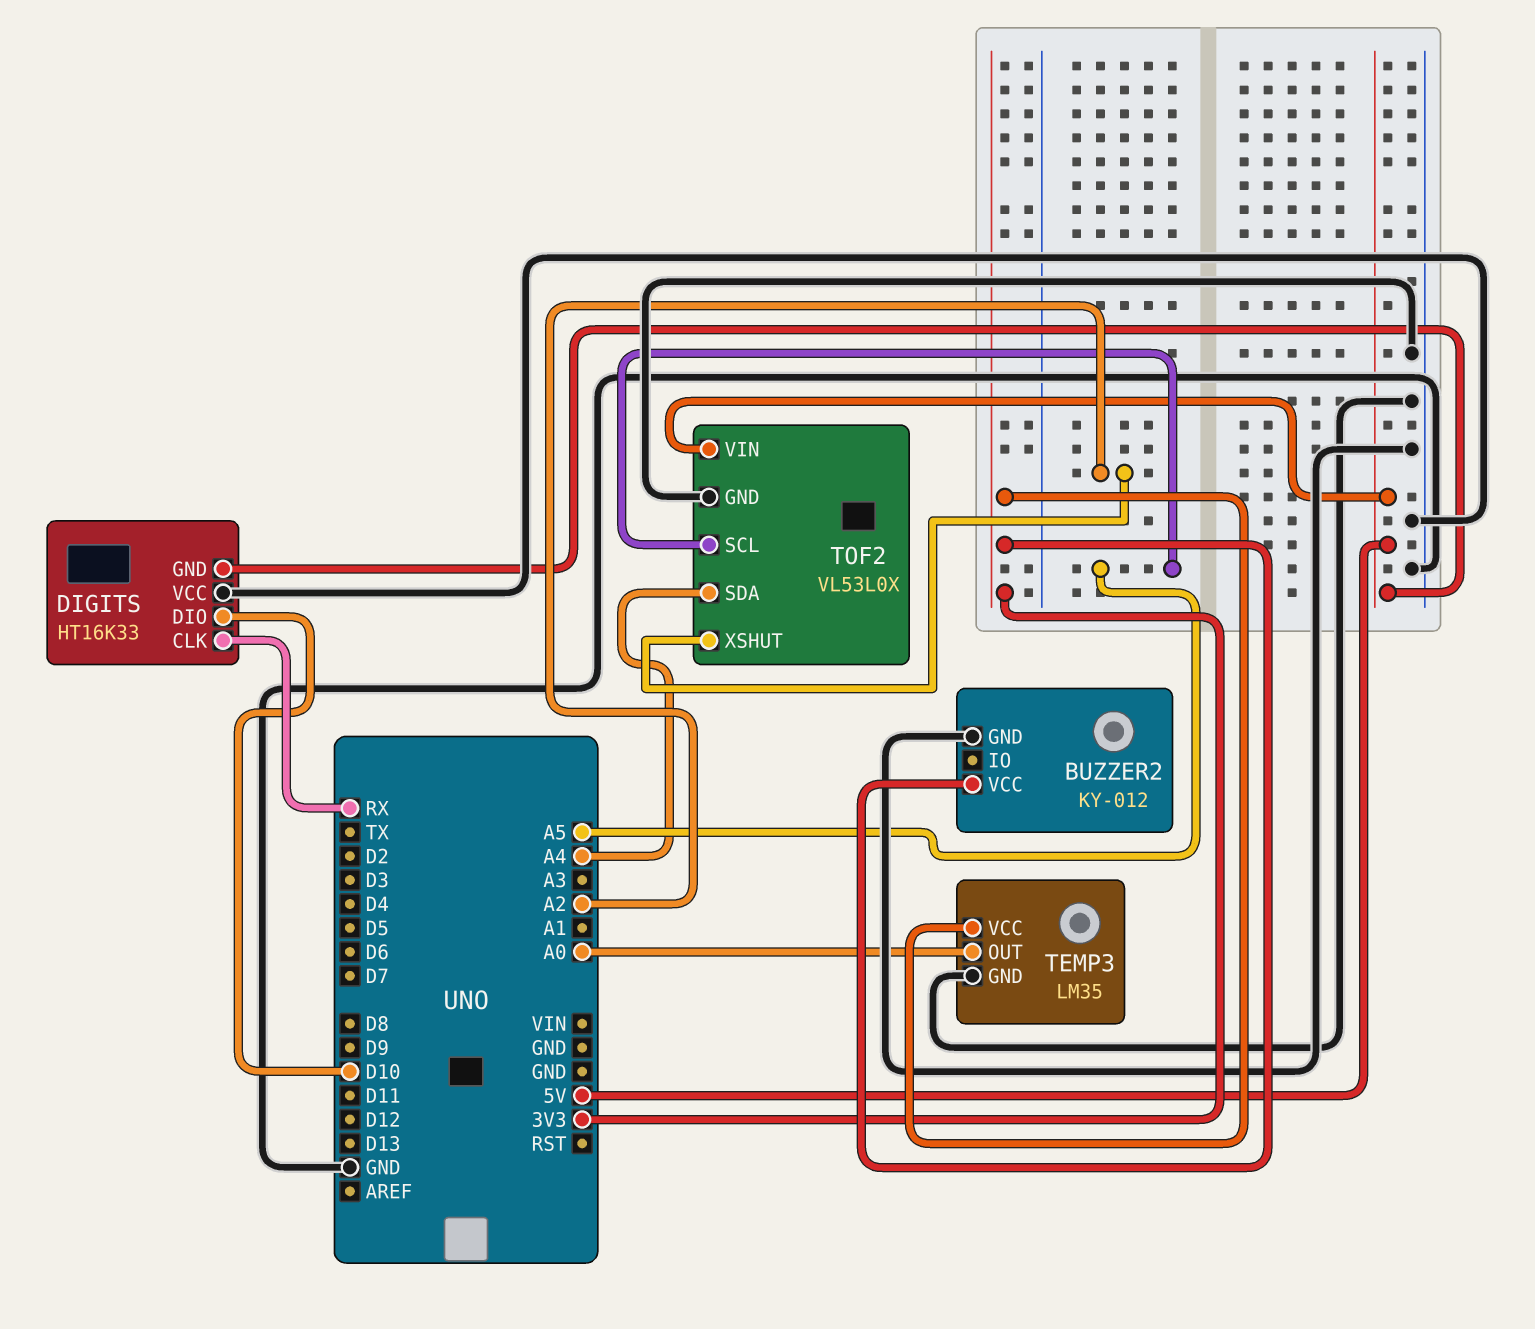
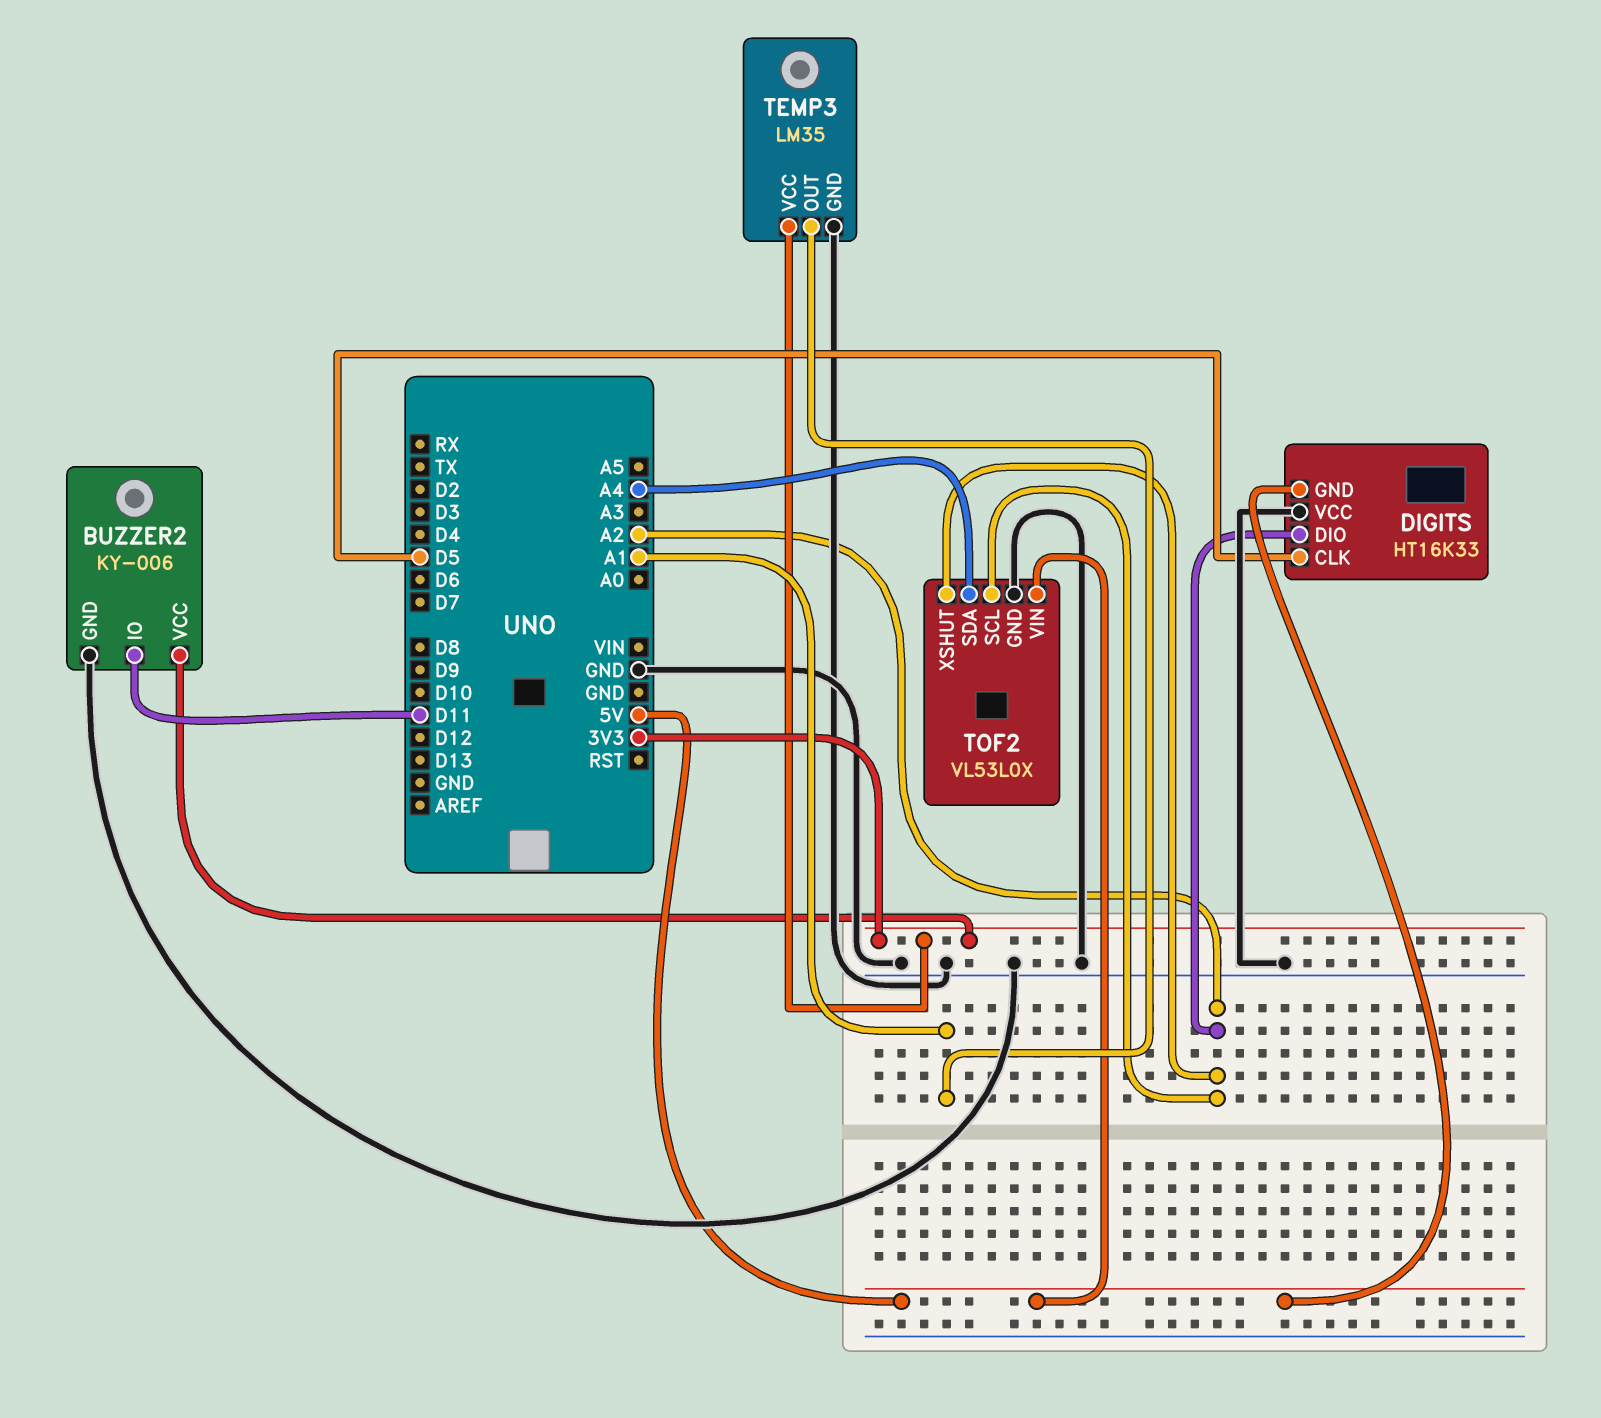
BUZZER2: KY-012 -> KY-006
BUZZER2 pin IO: none -> D11
DIGITS pin CLK: RX -> D5
DIGITS pin DIO: D10 -> A2
TEMP3 pin OUT: A0 -> A1
TOF2 pin SCL: A5 -> A2

